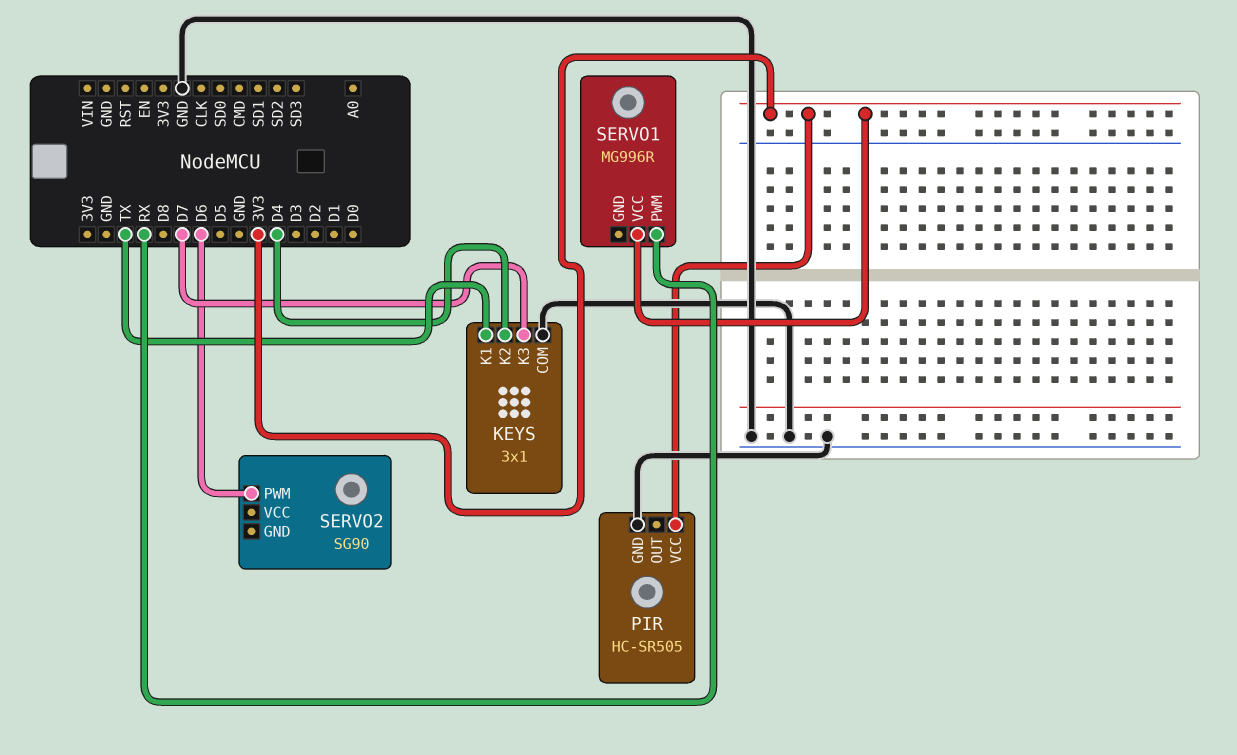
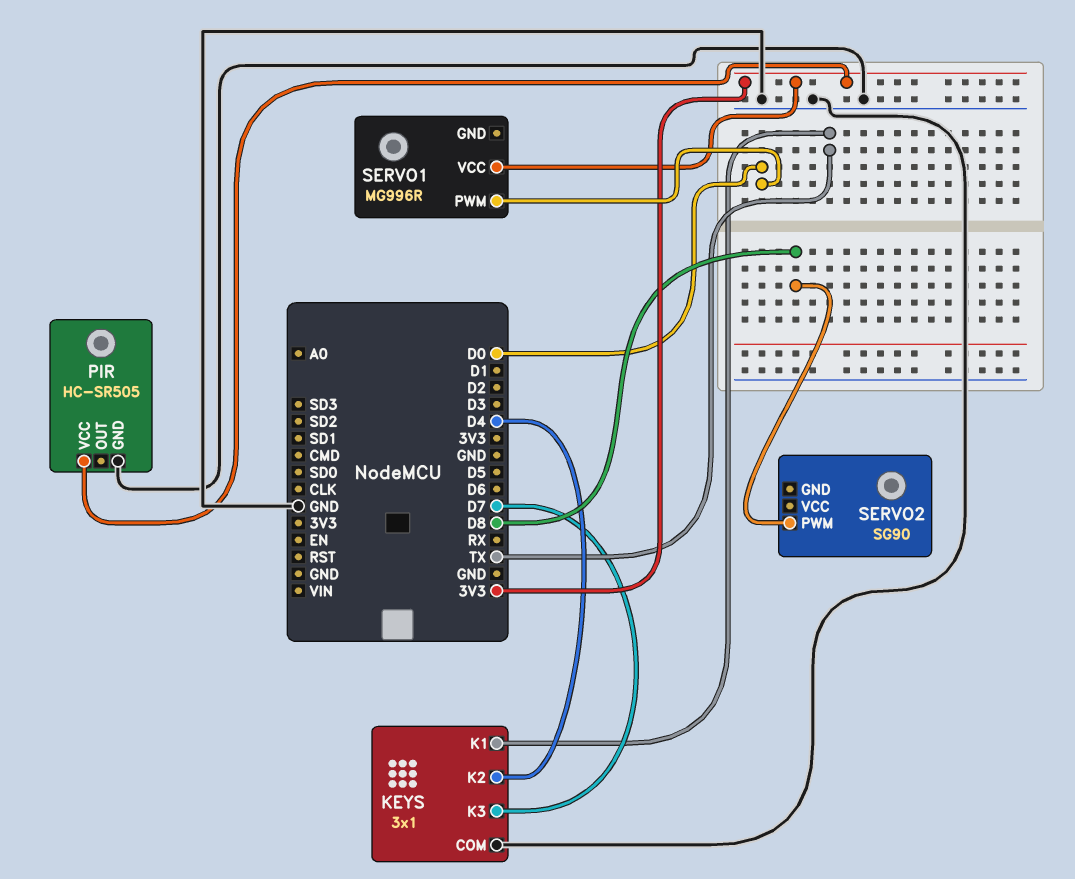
SERVO1 pin PWM: RX -> D0
SERVO2 pin PWM: D6 -> D8

